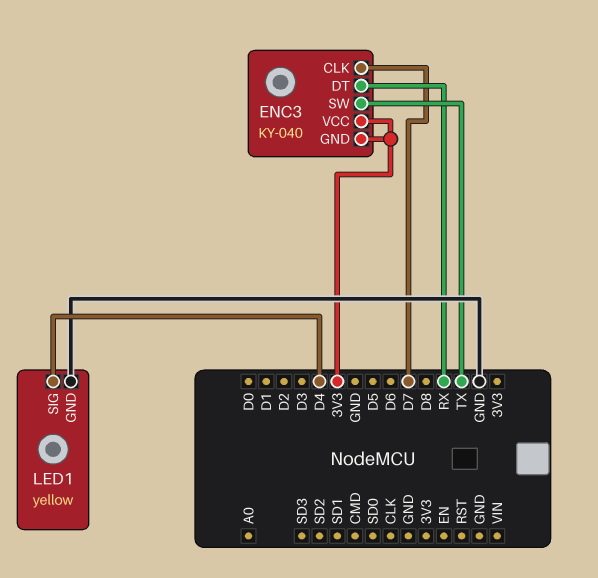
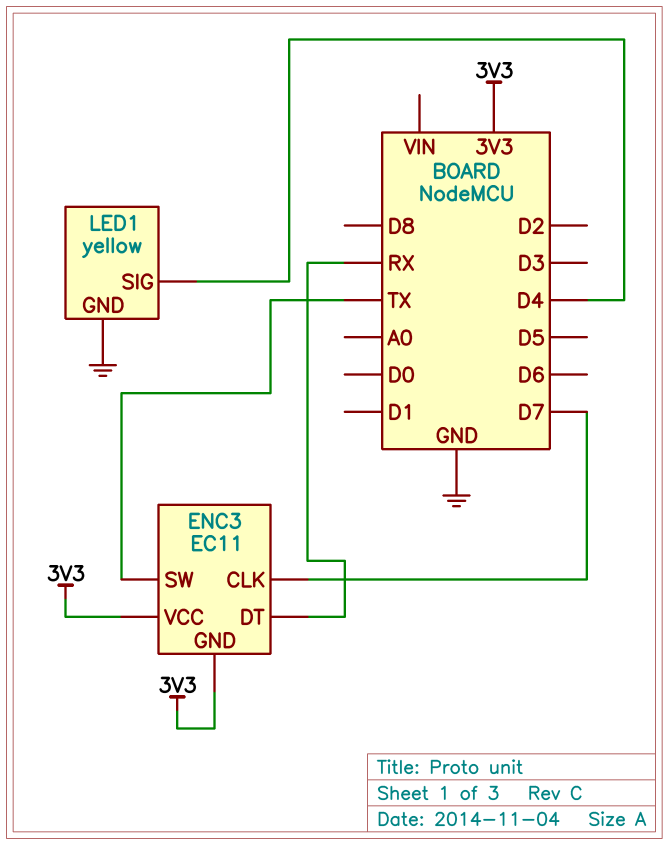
ENC3: KY-040 -> EC11

